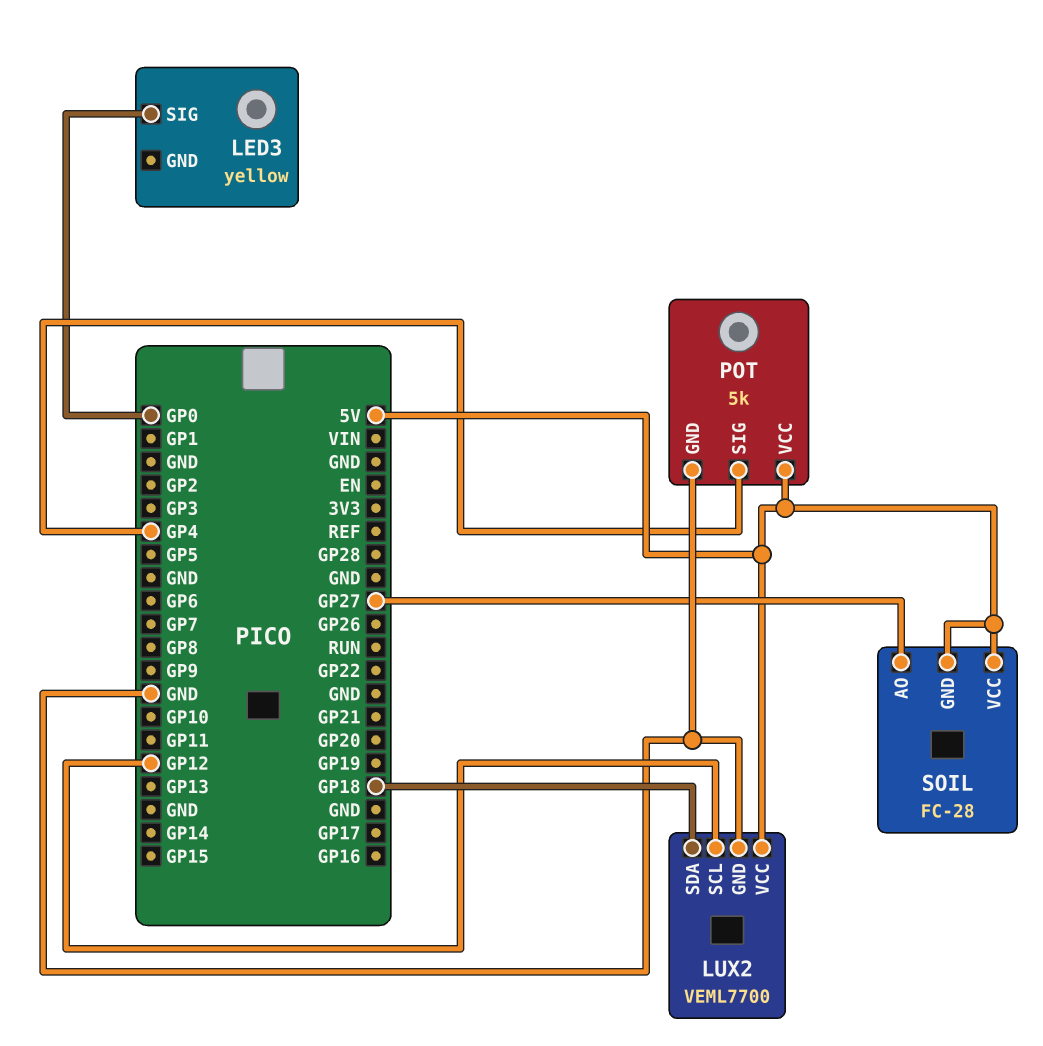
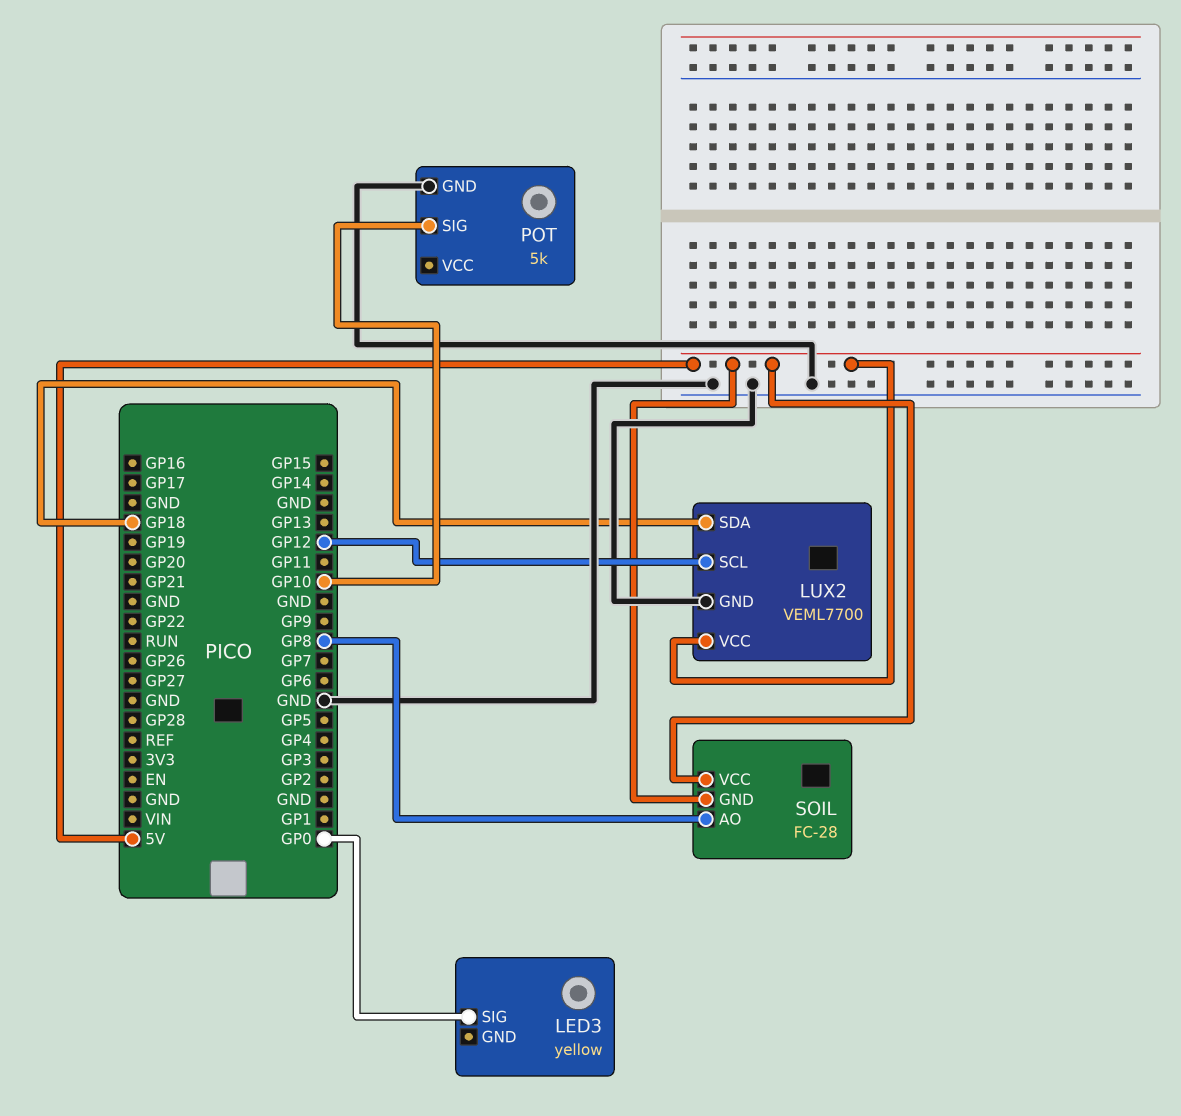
POT pin SIG: GP4 -> GP10
POT pin VCC: 5V -> none
SOIL pin AO: GP27 -> GP8

